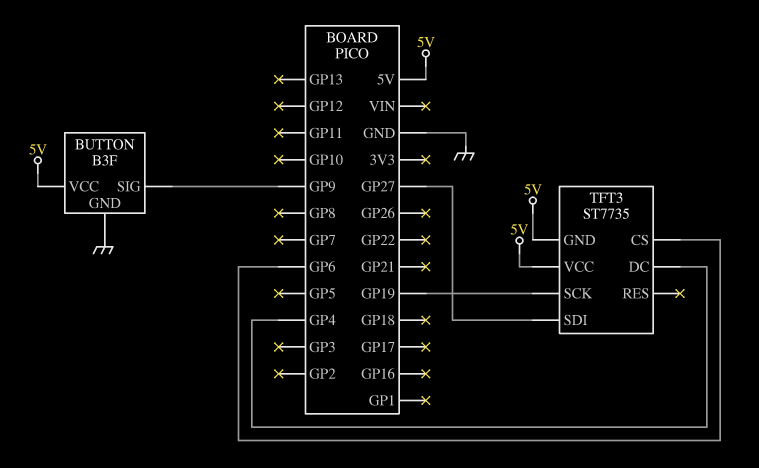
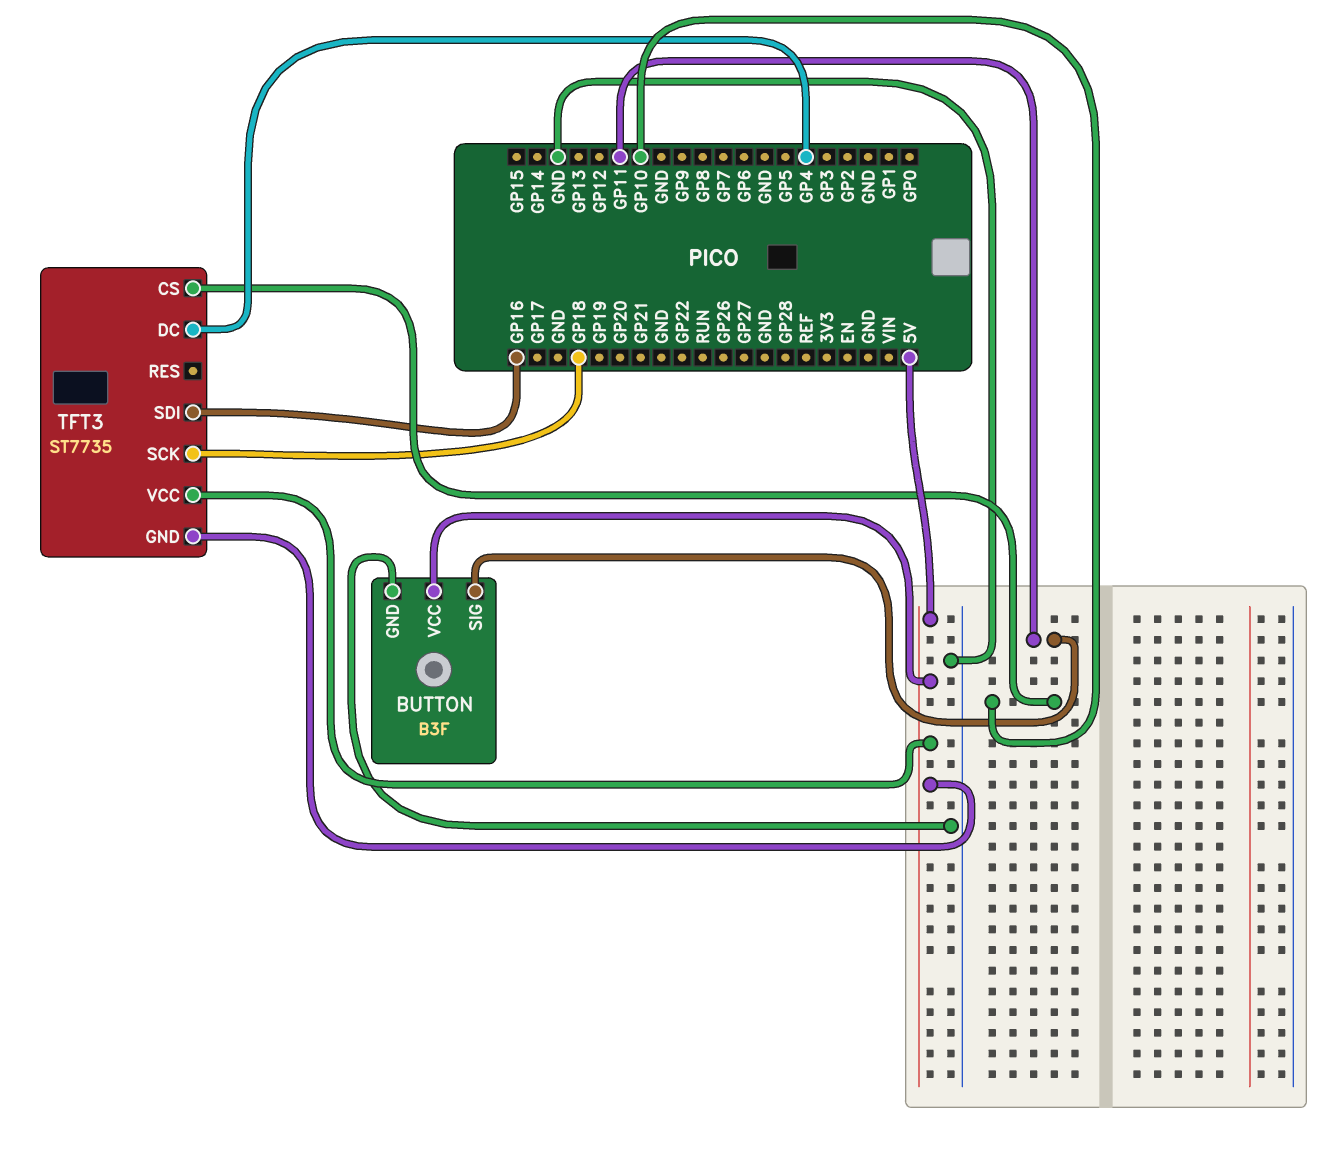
BUTTON pin SIG: GP9 -> GP11
TFT3 pin CS: GP6 -> GP10
TFT3 pin SCK: GP19 -> GP18
TFT3 pin SDI: GP27 -> GP16

